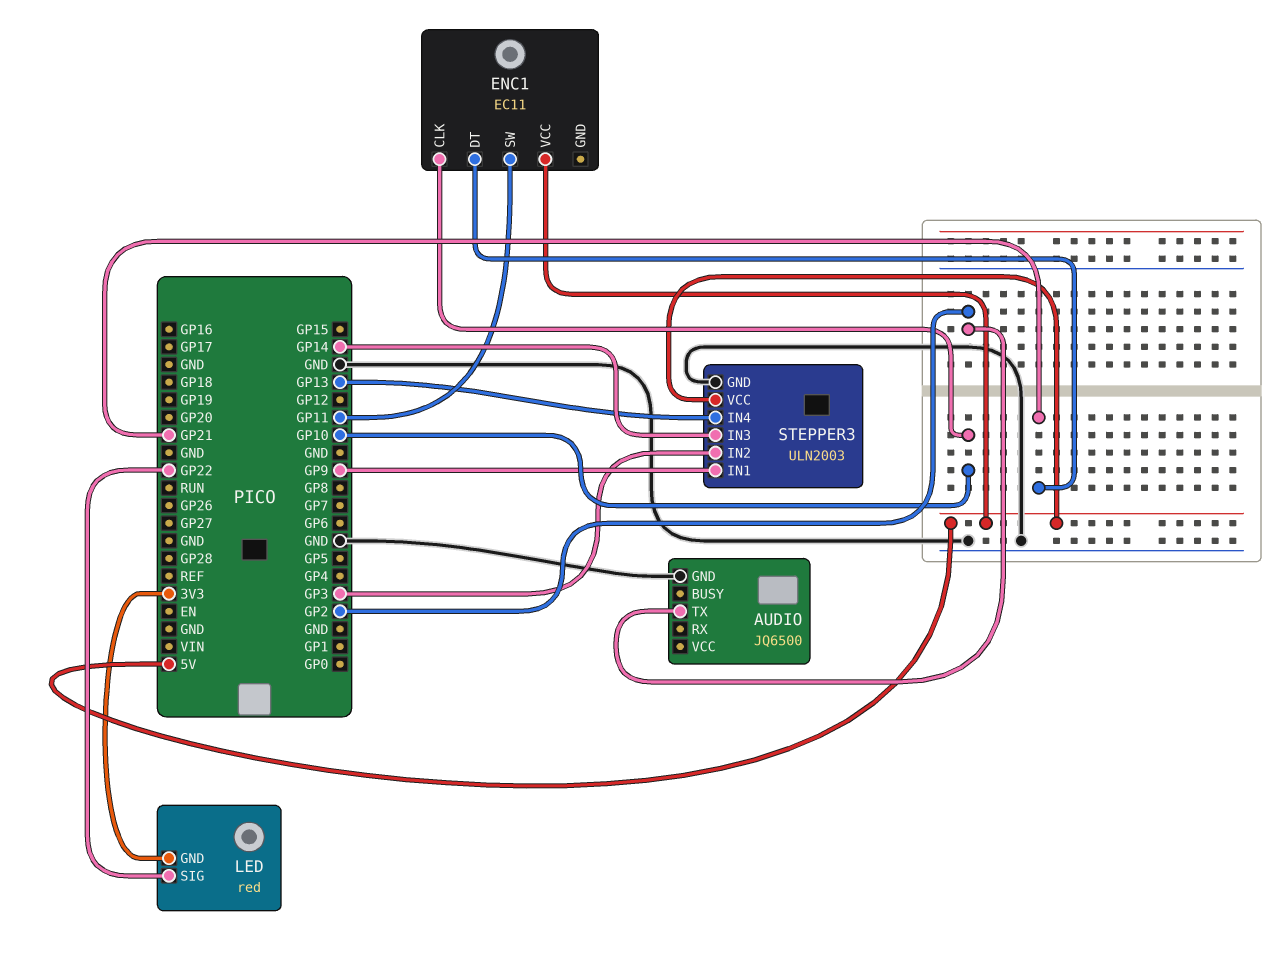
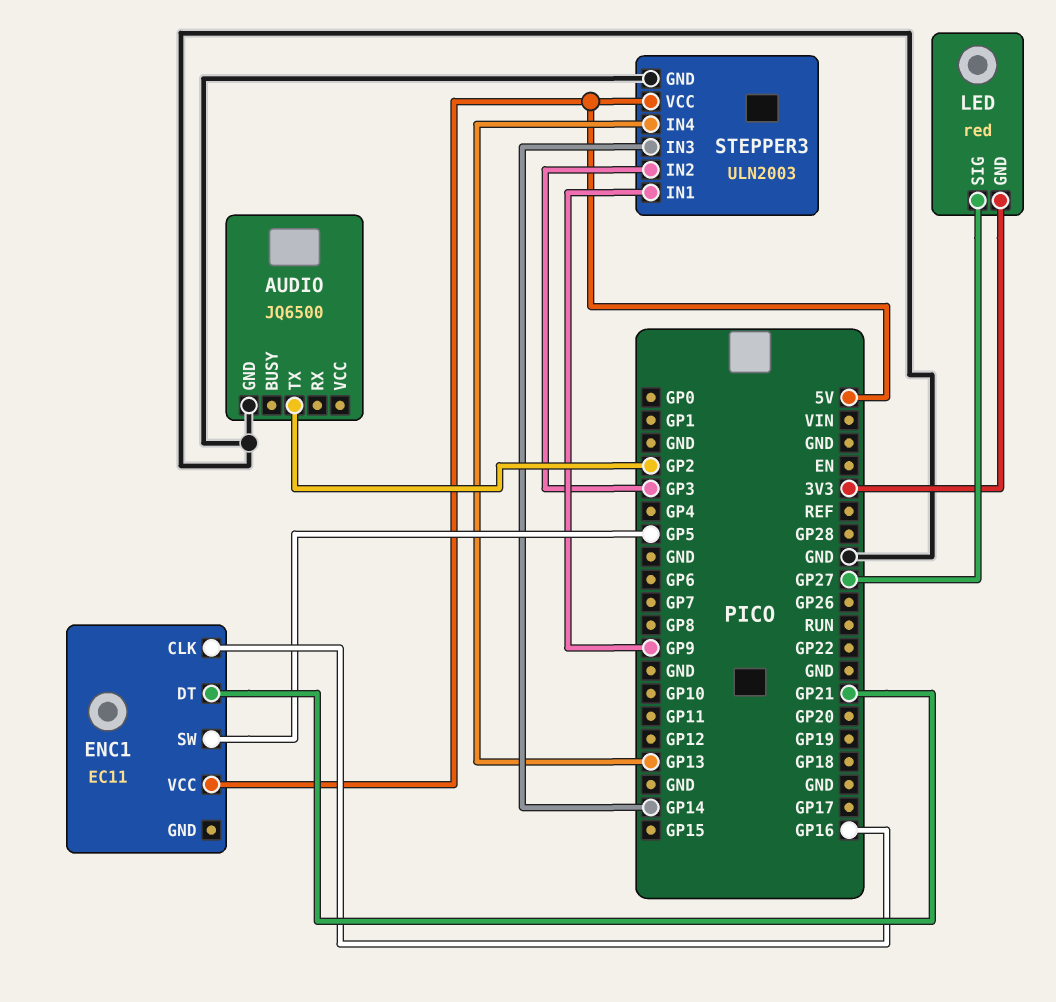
ENC1 pin CLK: GP10 -> GP16
ENC1 pin SW: GP11 -> GP5
LED pin SIG: GP22 -> GP27

